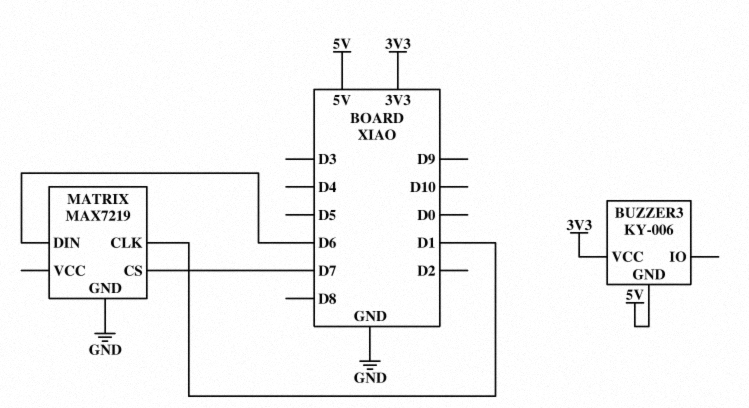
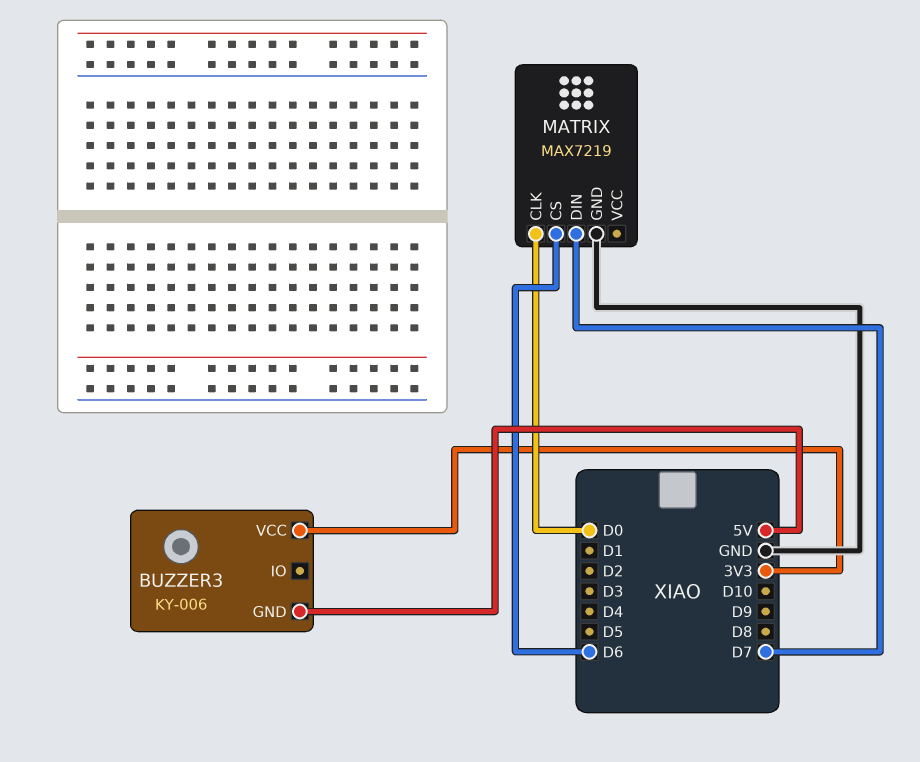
MATRIX pin CLK: D1 -> D0
MATRIX pin CS: D7 -> D6
MATRIX pin DIN: D6 -> D7

